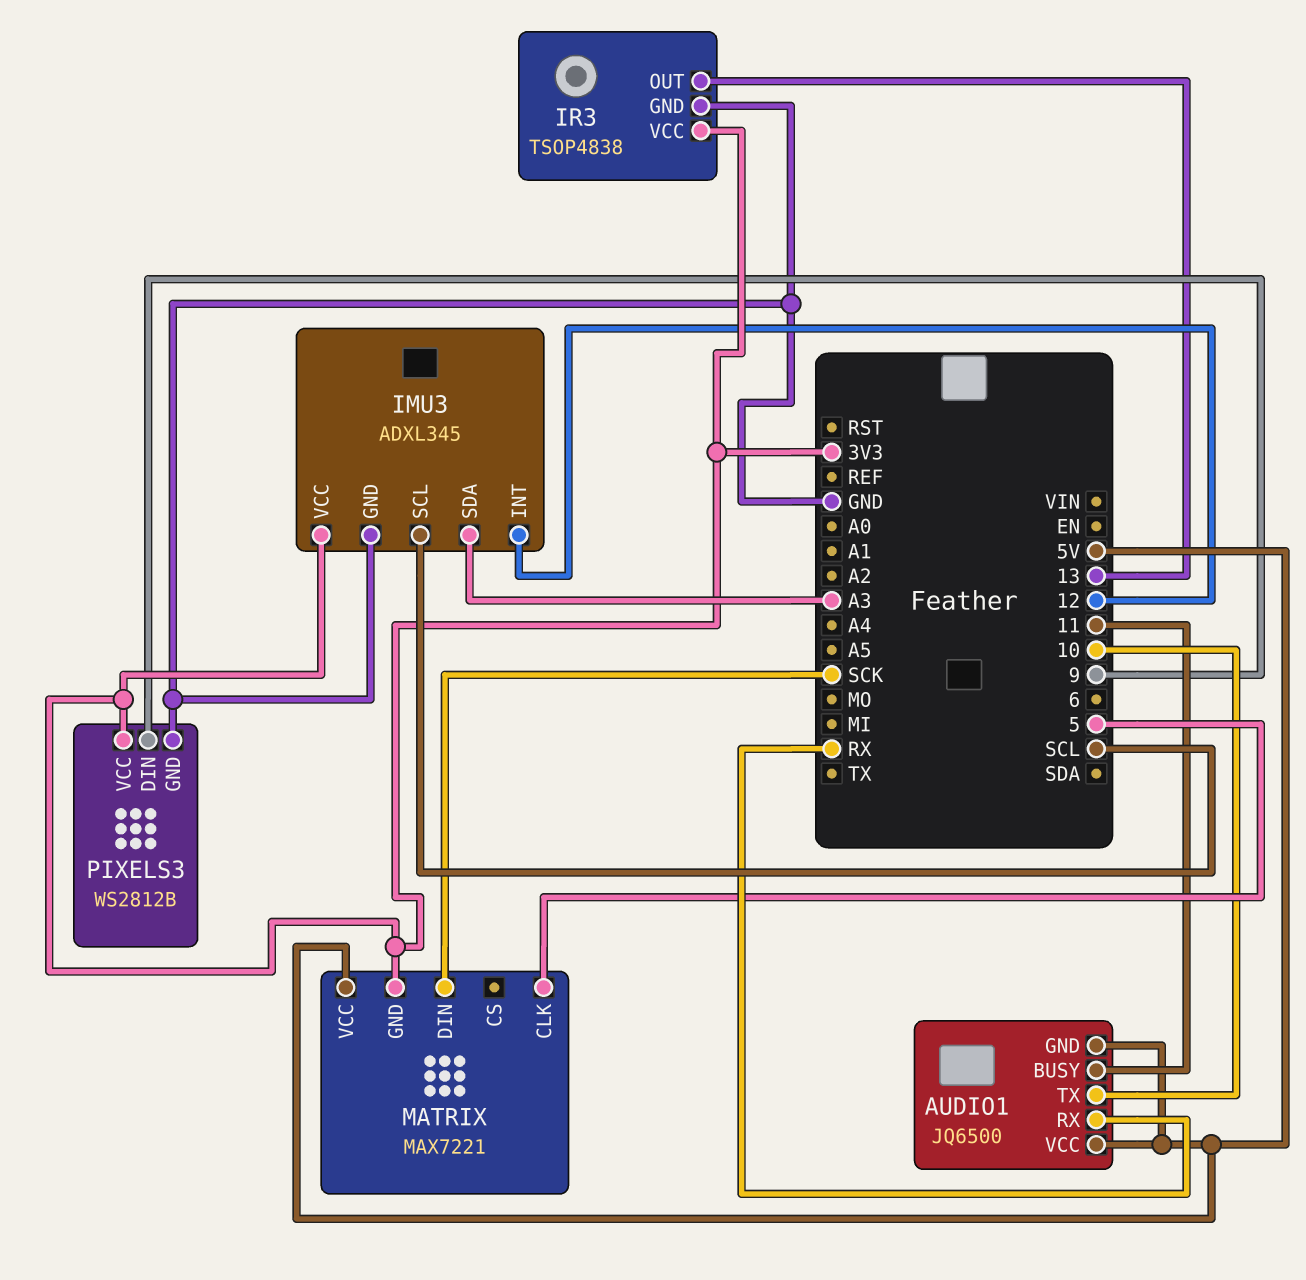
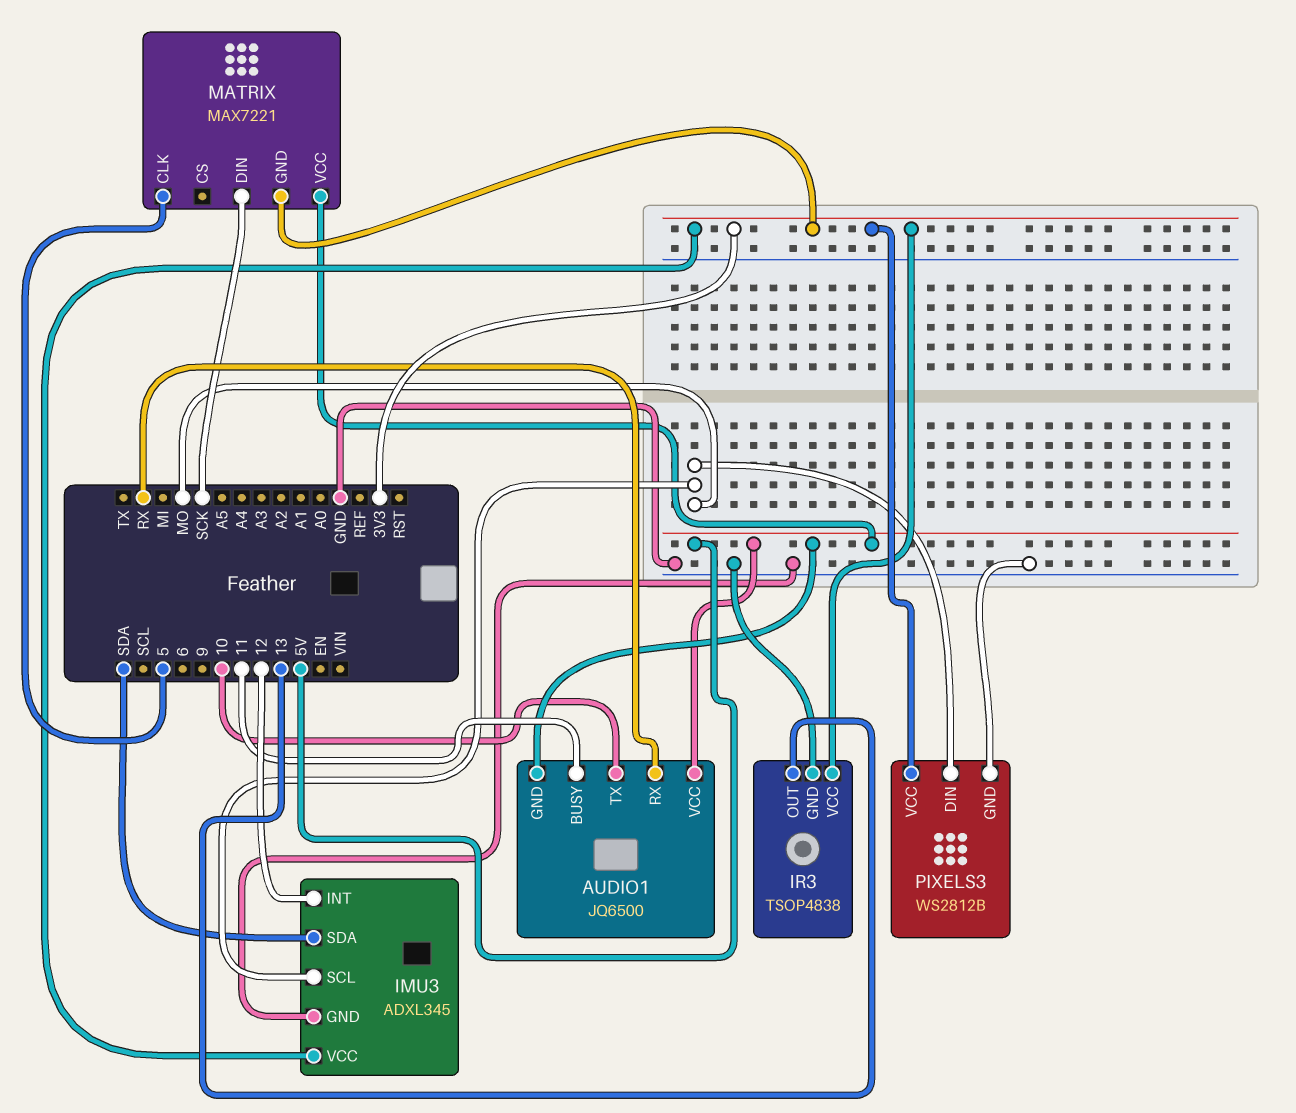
IMU3 pin SCL: SCL -> MO
IMU3 pin SDA: A3 -> SDA
PIXELS3 pin DIN: 9 -> MO

